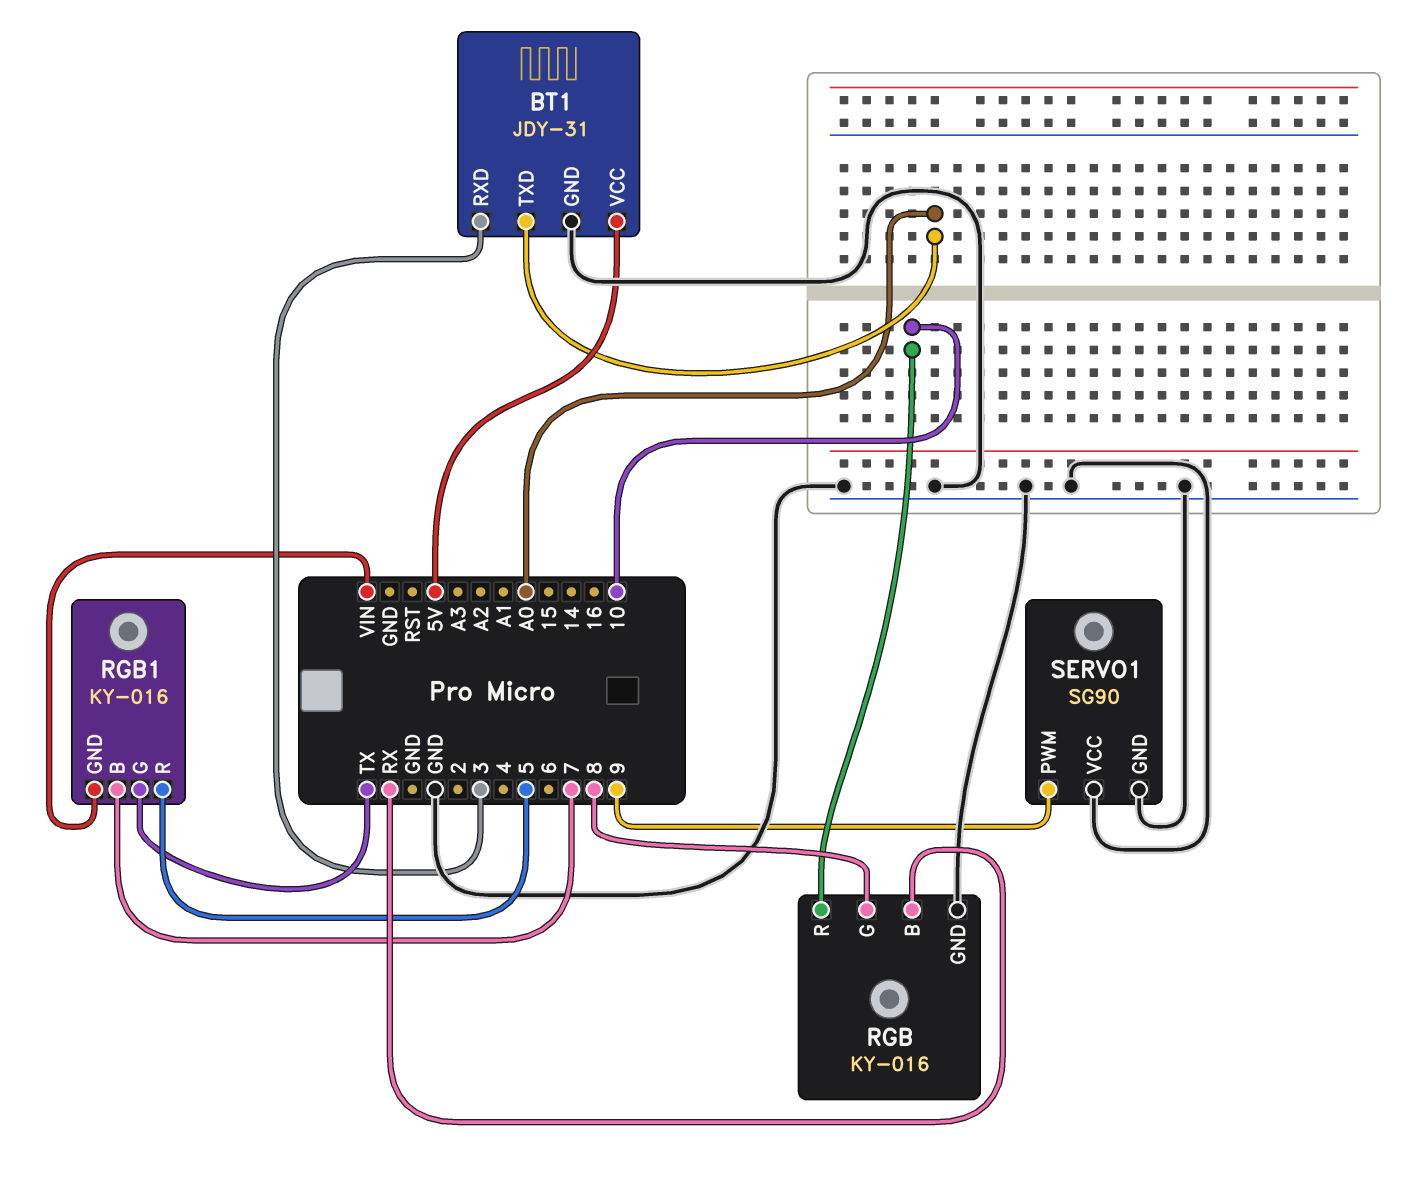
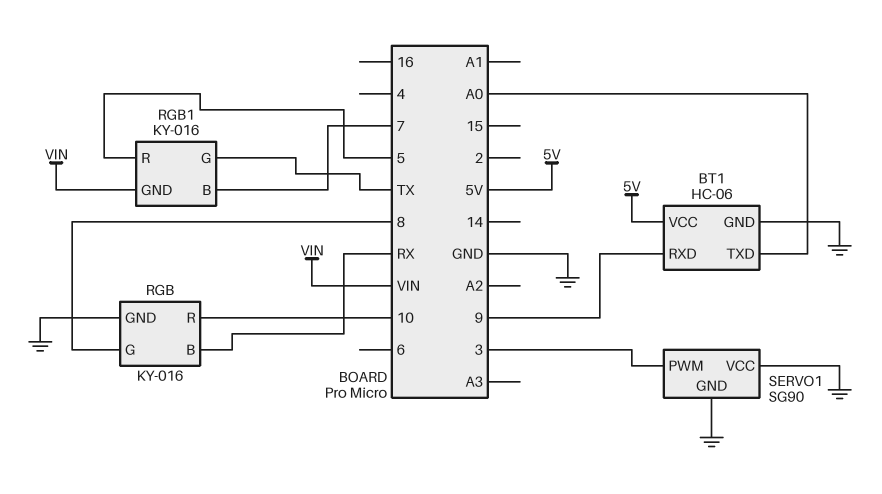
BT1: JDY-31 -> HC-06
BT1 pin RXD: 3 -> 9
SERVO1 pin PWM: 9 -> 3

